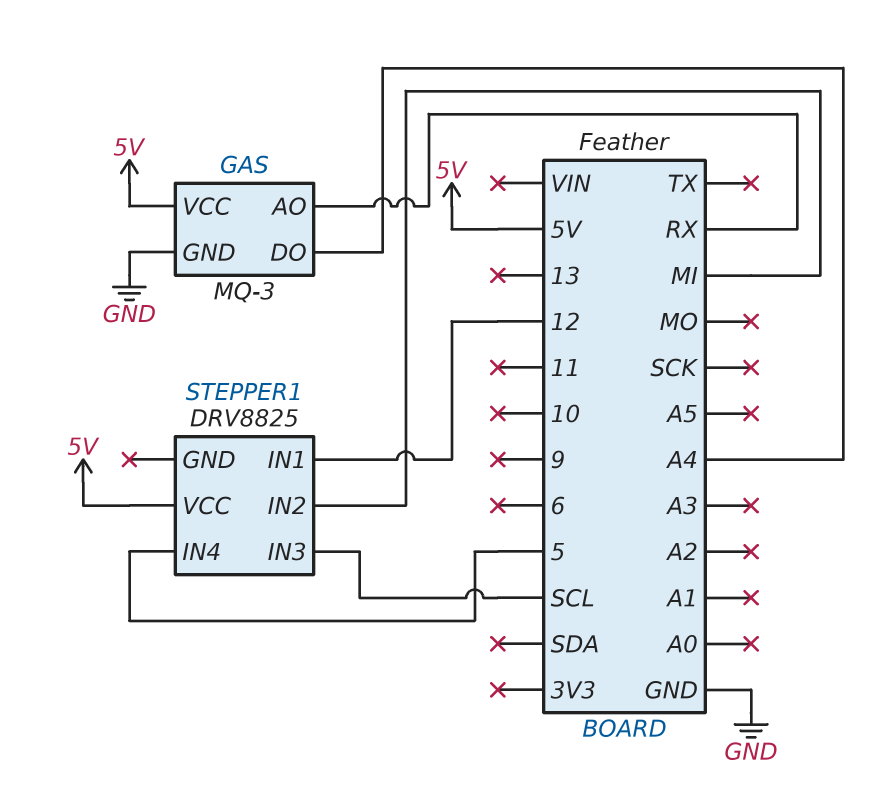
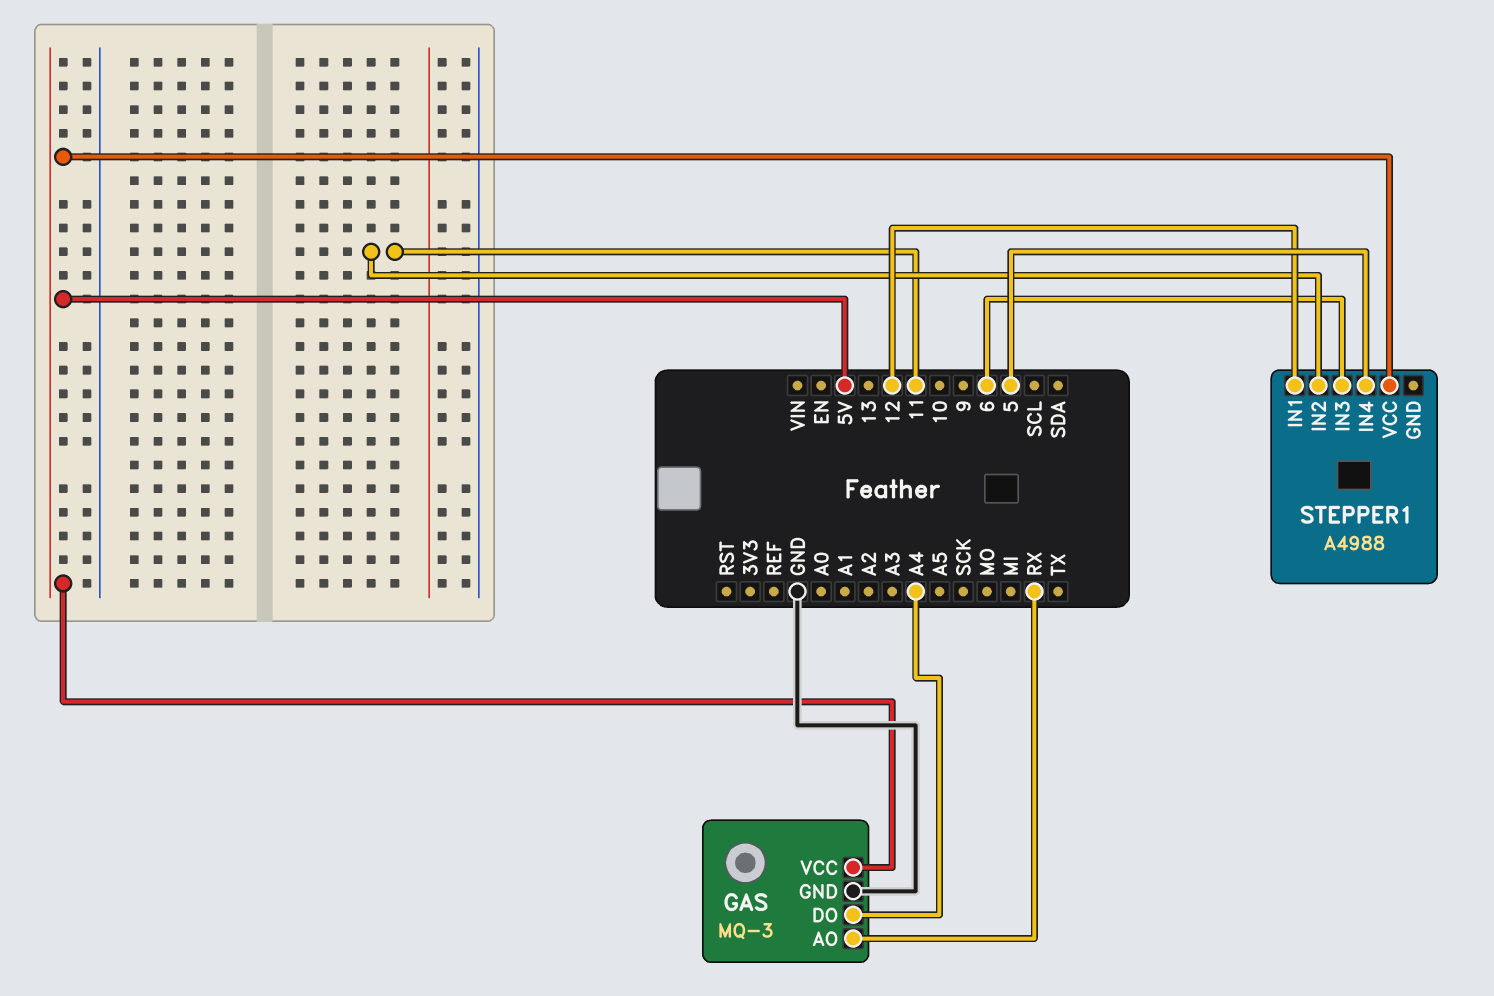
STEPPER1: DRV8825 -> A4988
STEPPER1 pin IN2: MI -> 11
STEPPER1 pin IN3: SCL -> 6

